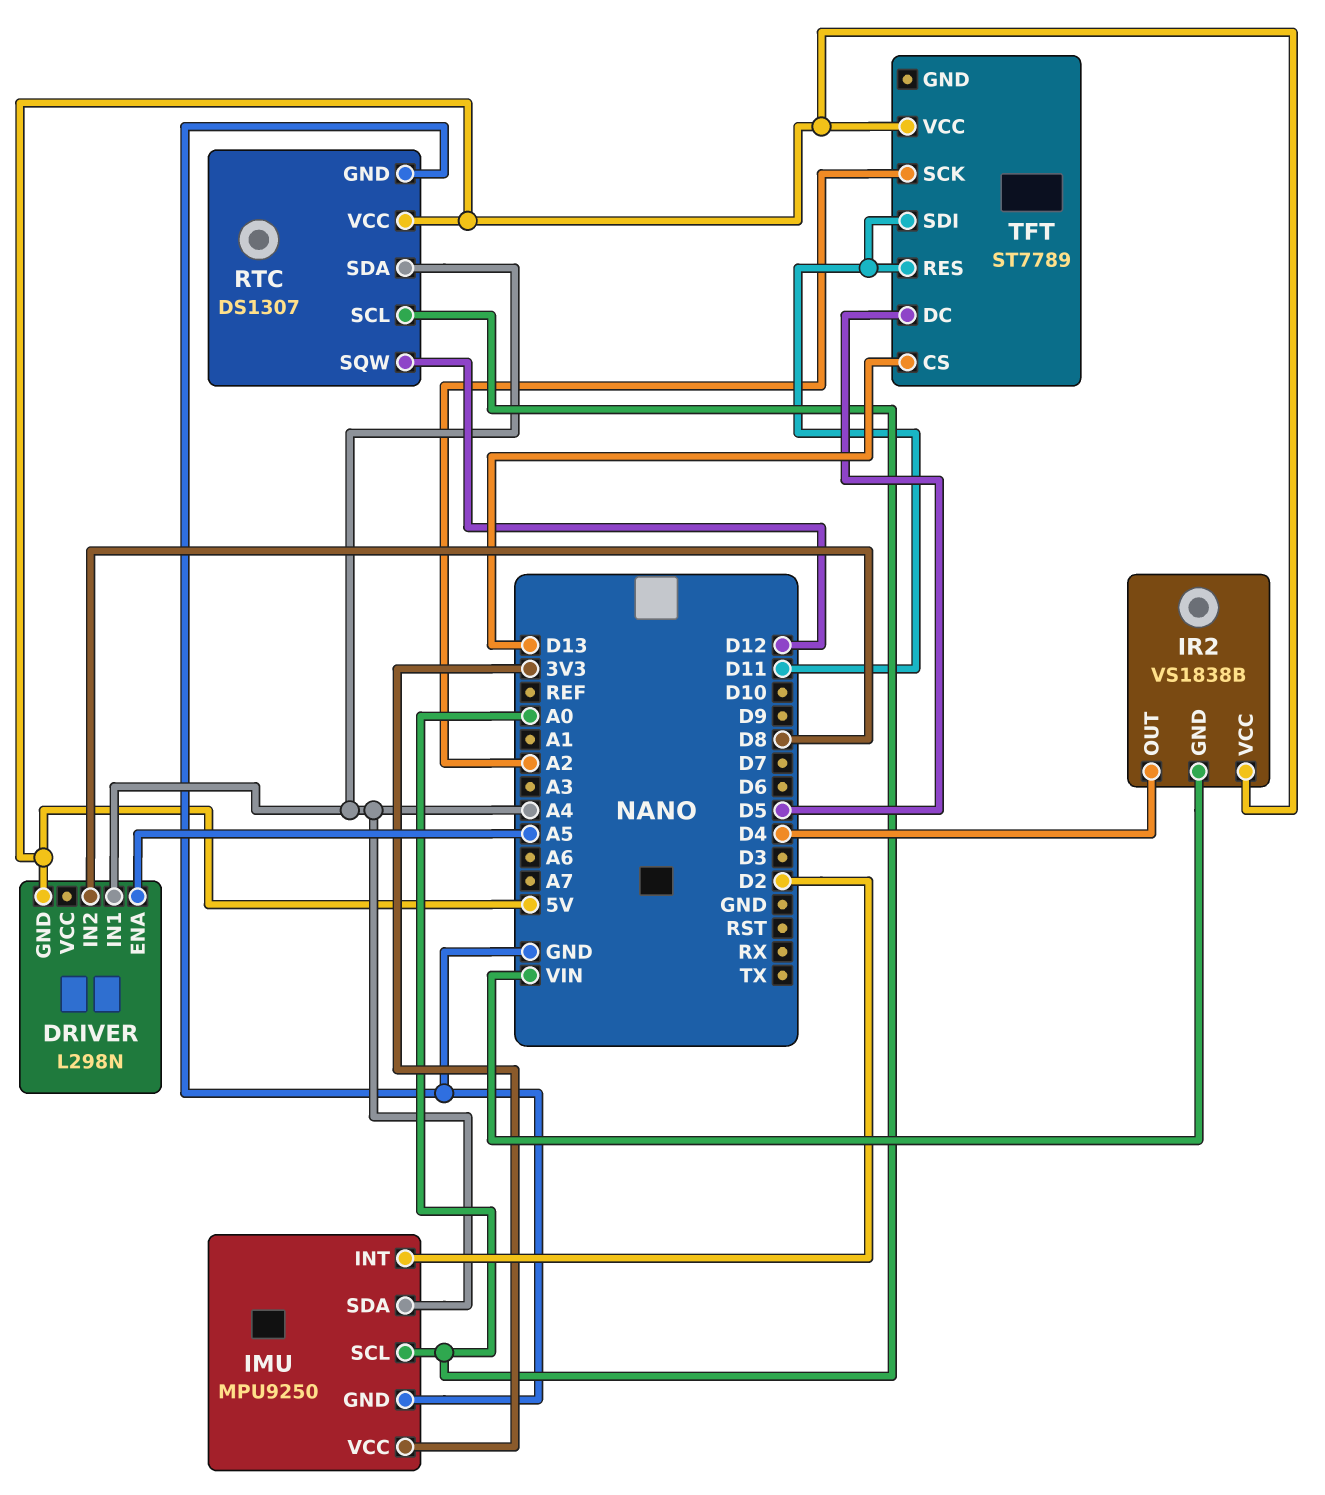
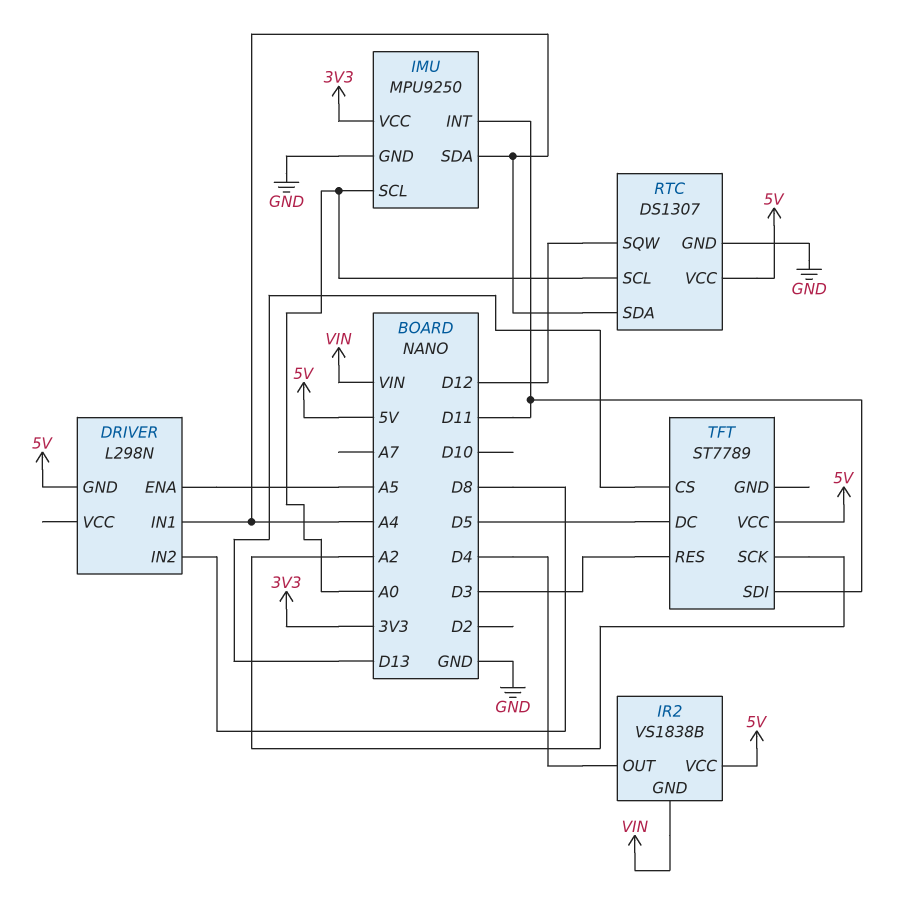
IMU pin INT: D2 -> D11
TFT pin RES: D11 -> D3

